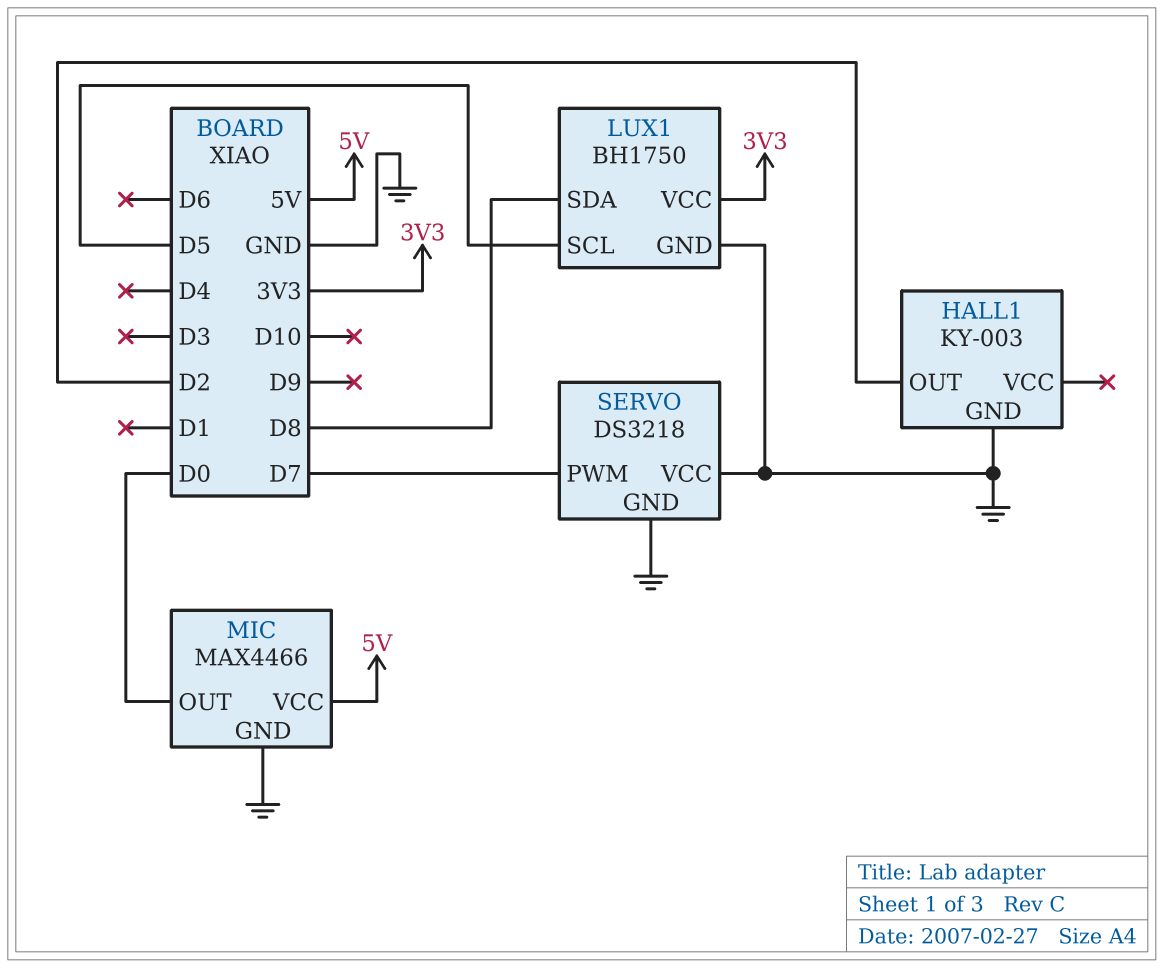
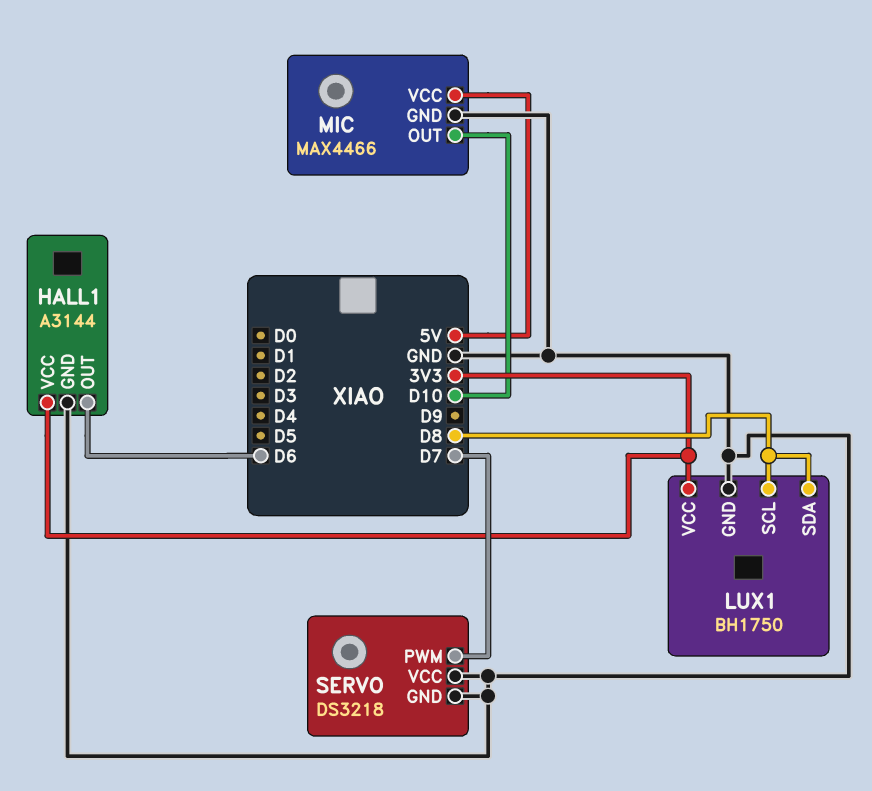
HALL1: KY-003 -> A3144
HALL1 pin OUT: D2 -> D6
HALL1 pin VCC: none -> 3V3
LUX1 pin SCL: D5 -> D8
MIC pin OUT: D0 -> D10

